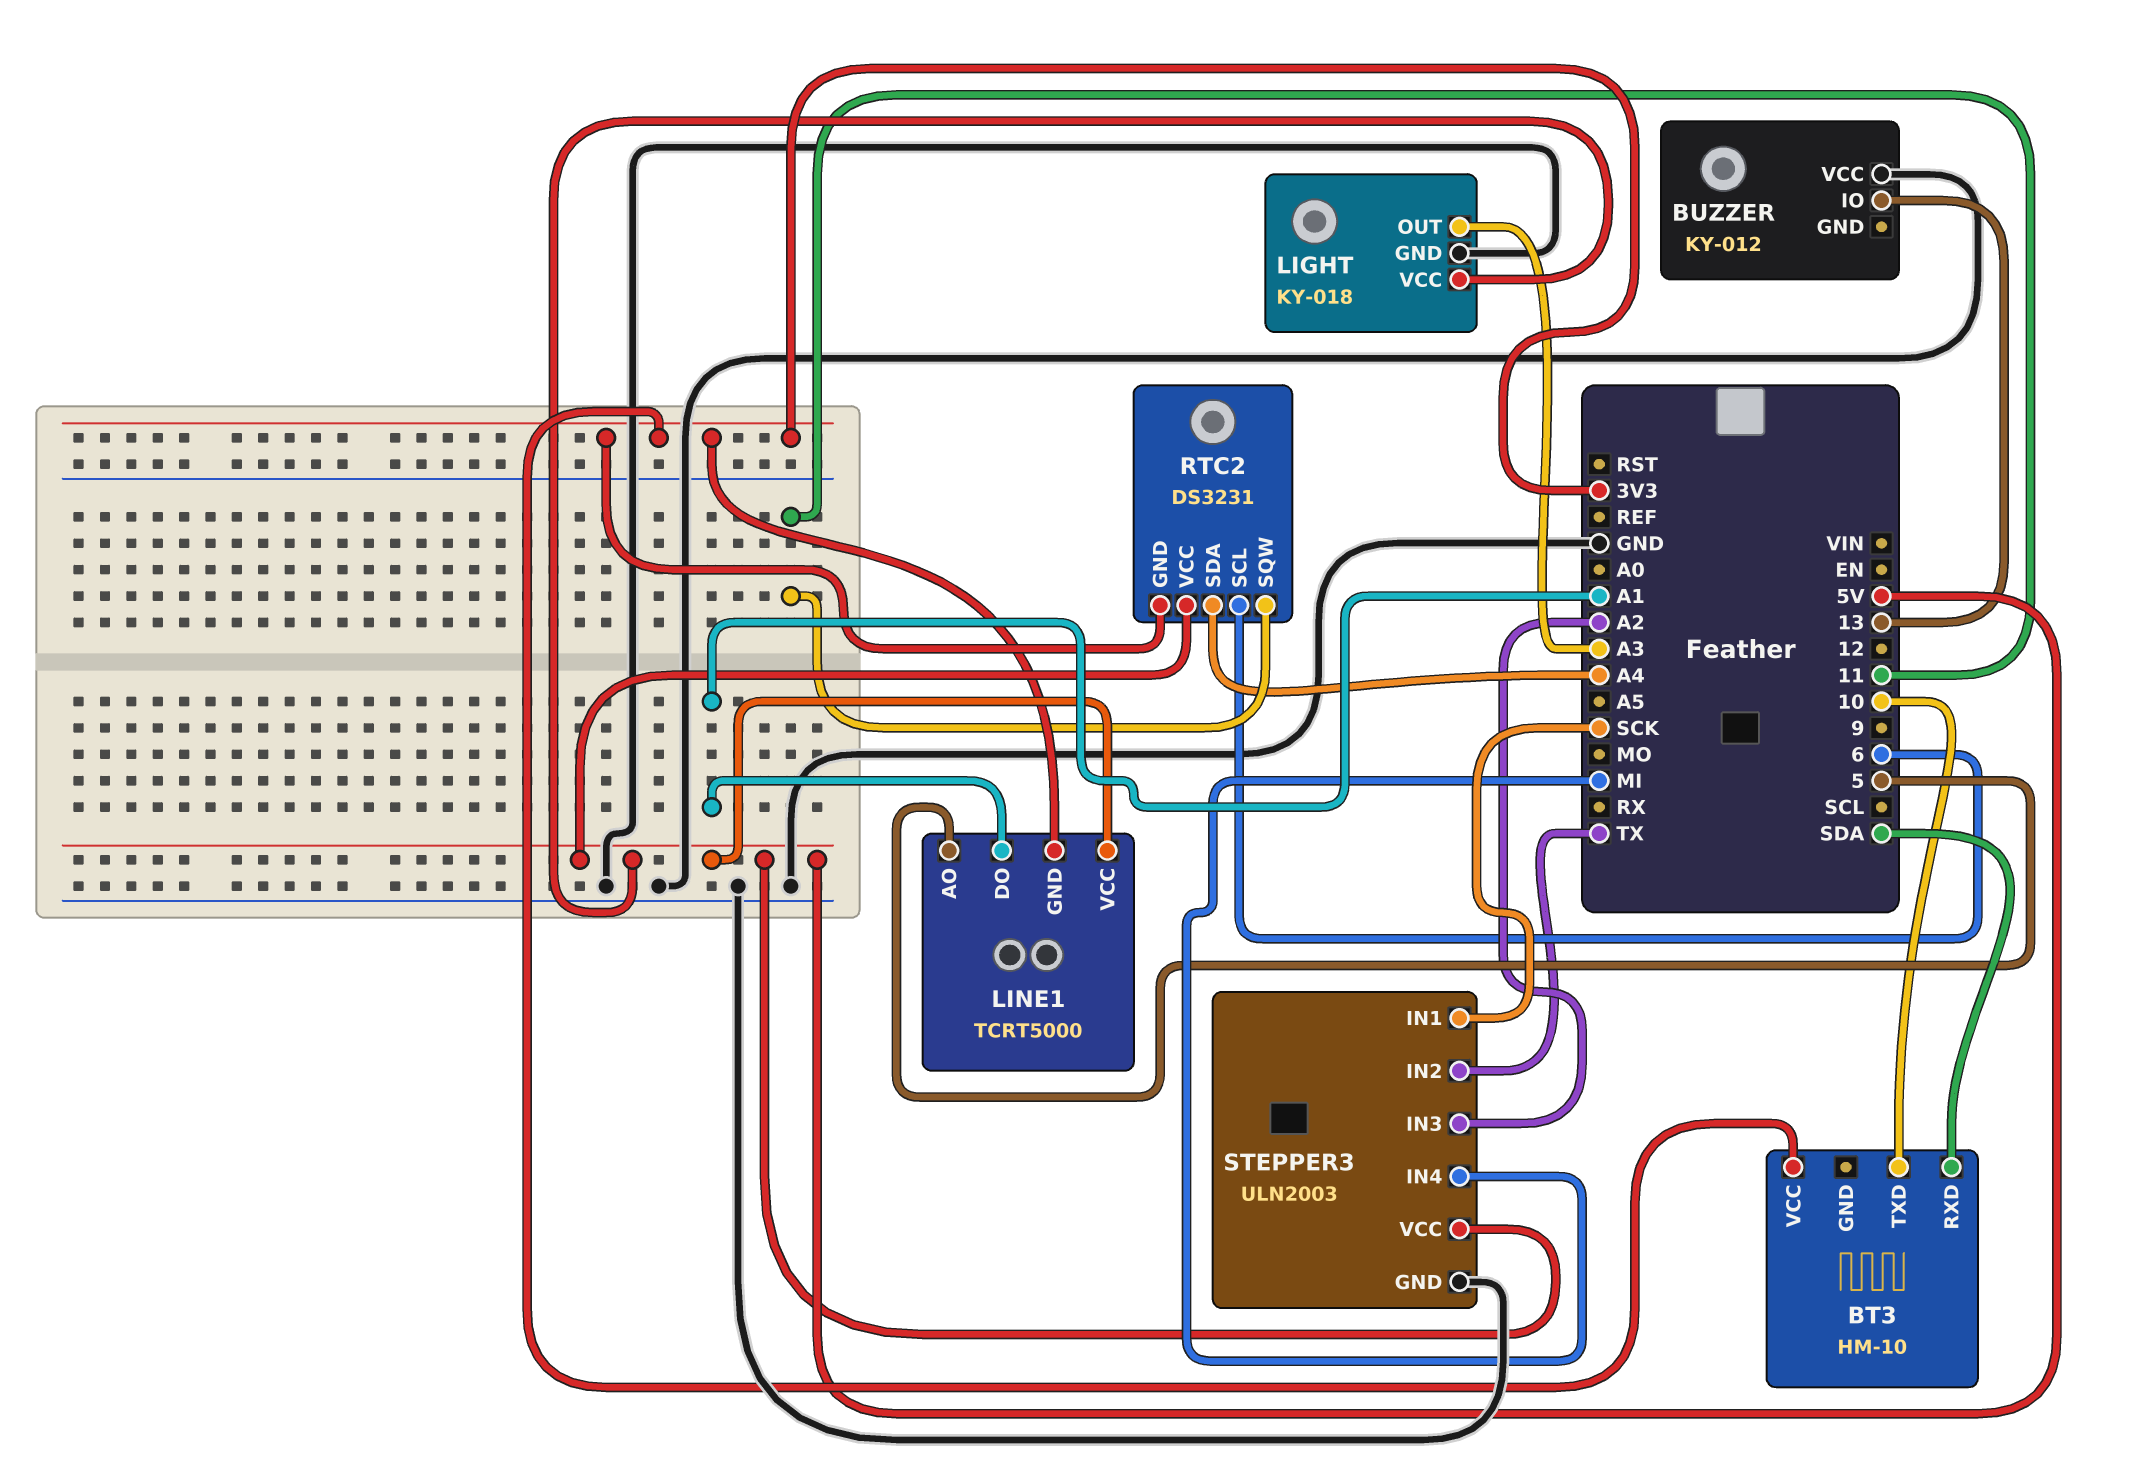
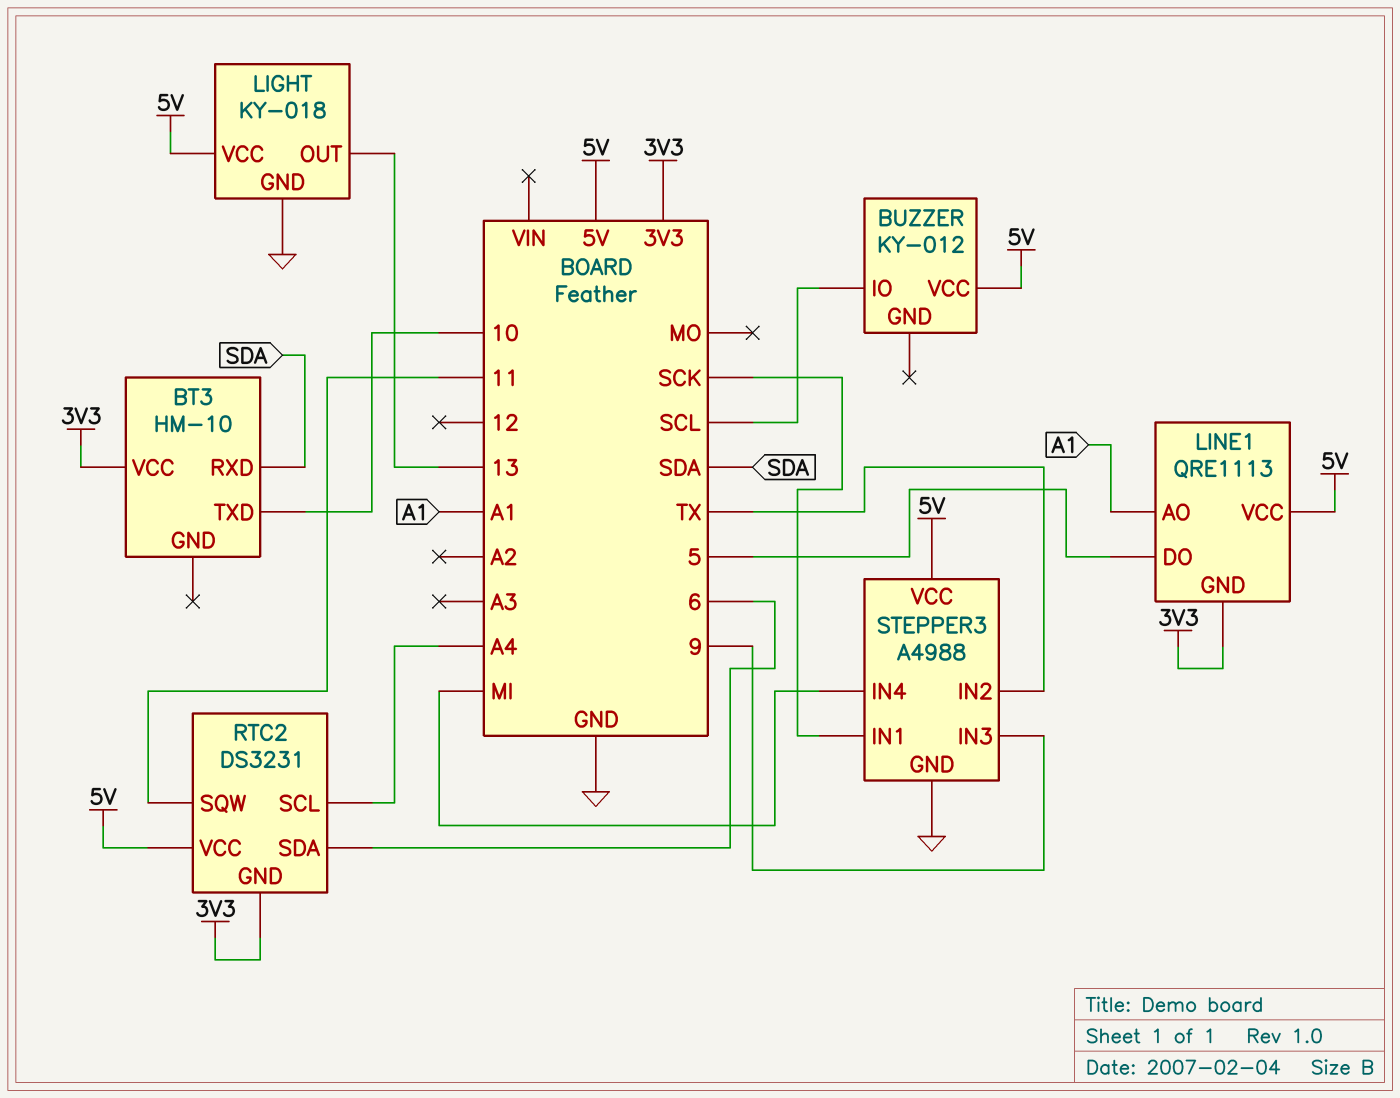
BUZZER pin IO: 13 -> SCL
BUZZER pin VCC: GND -> 5V
LIGHT pin OUT: A3 -> 13
LINE1: TCRT5000 -> QRE1113
LINE1 pin AO: 5 -> A1
LINE1 pin DO: A1 -> 5
RTC2 pin SCL: 6 -> A4
RTC2 pin SDA: A4 -> 6
STEPPER3: ULN2003 -> A4988
STEPPER3 pin IN3: A2 -> 9

